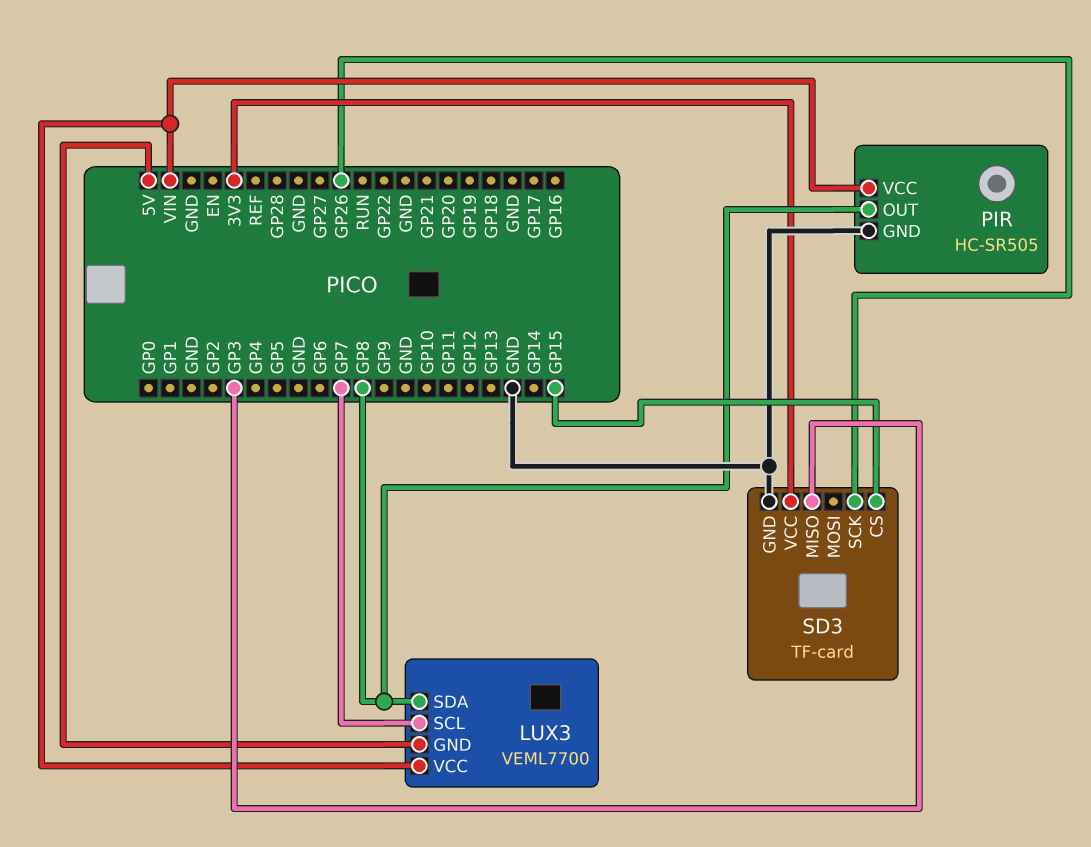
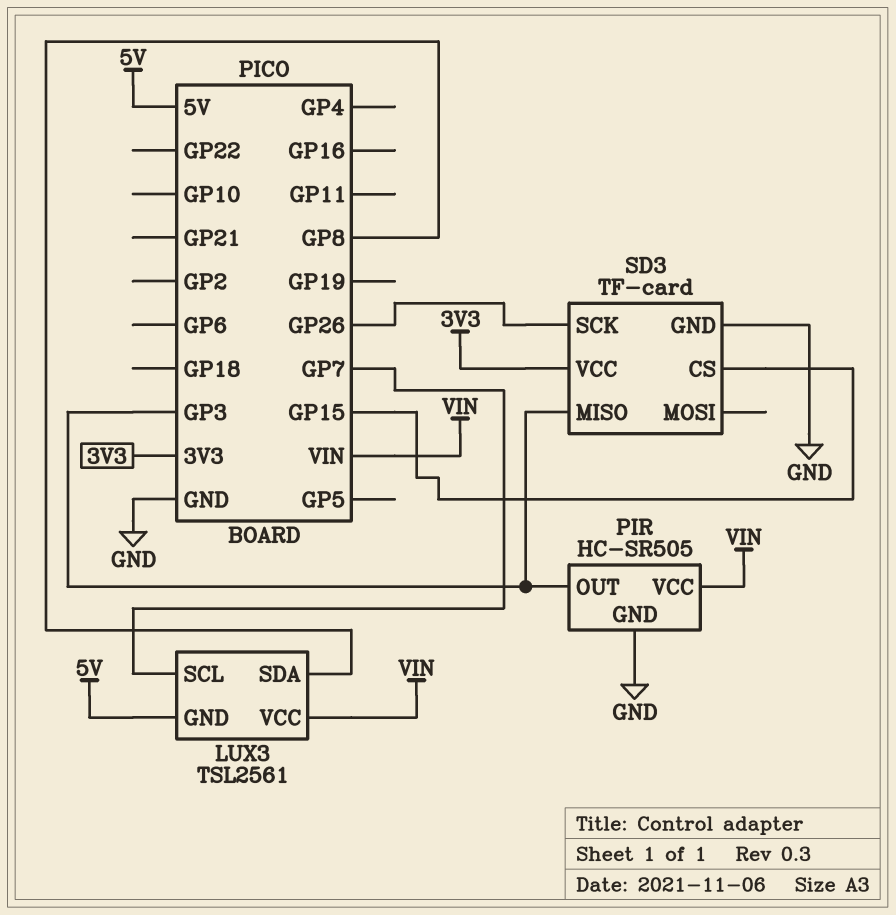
LUX3: VEML7700 -> TSL2561
PIR pin OUT: GP8 -> GP3

